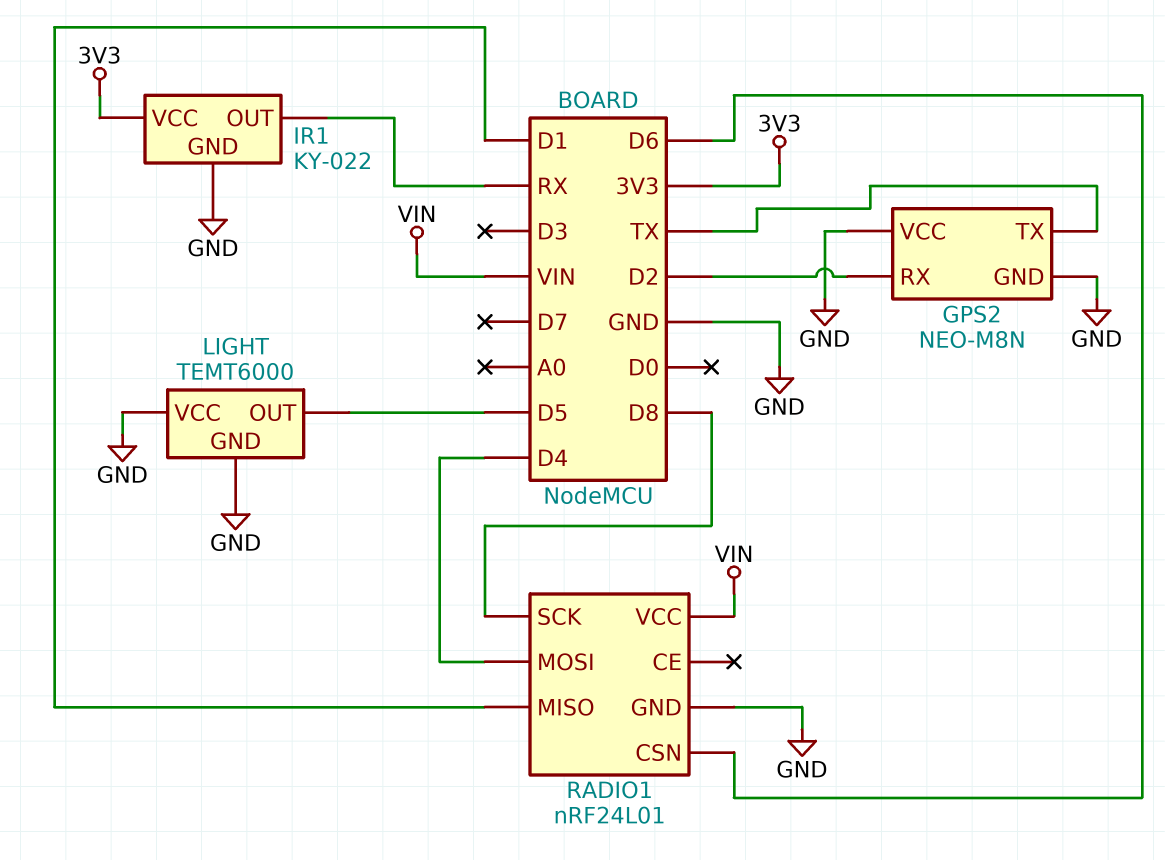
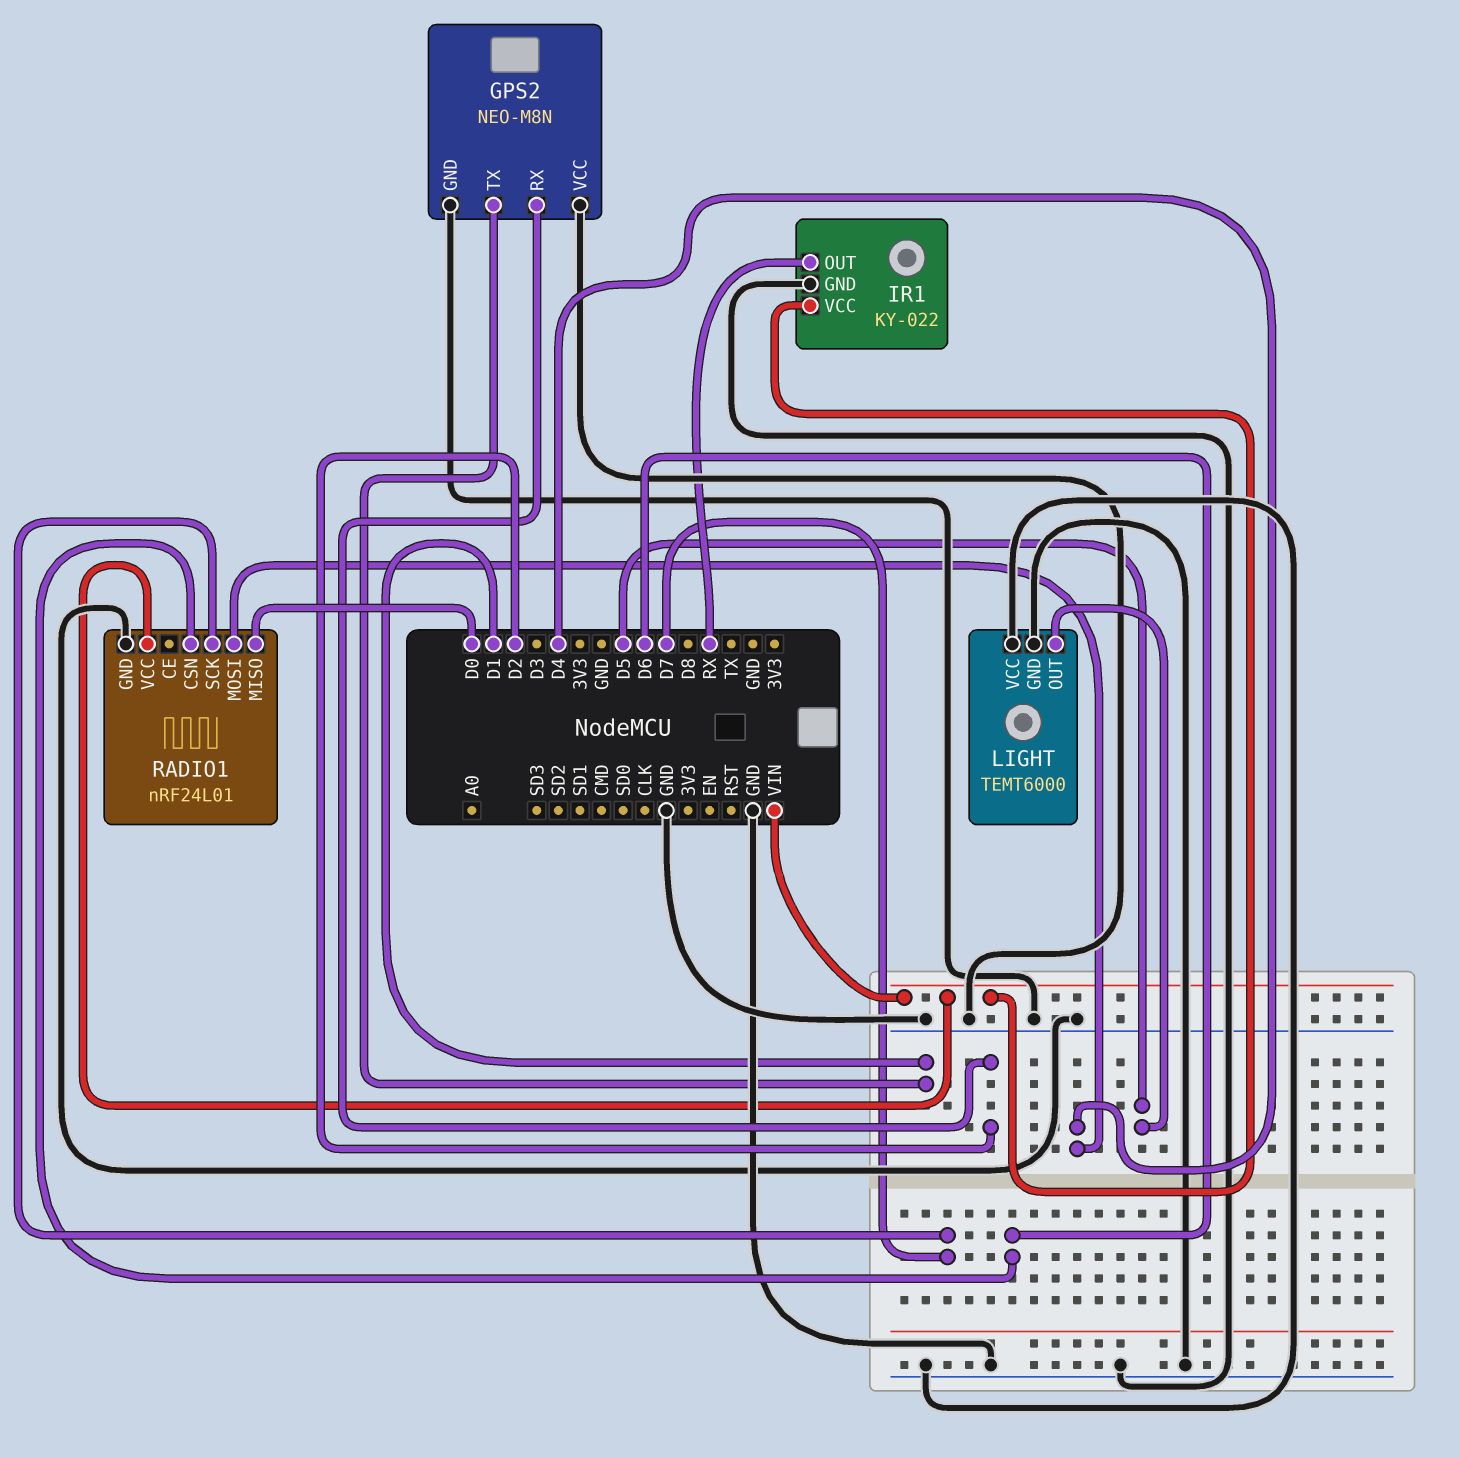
GPS2 pin TX: TX -> D1
IR1 pin VCC: 3V3 -> VIN
RADIO1 pin MISO: D1 -> D0
RADIO1 pin SCK: D8 -> D7

